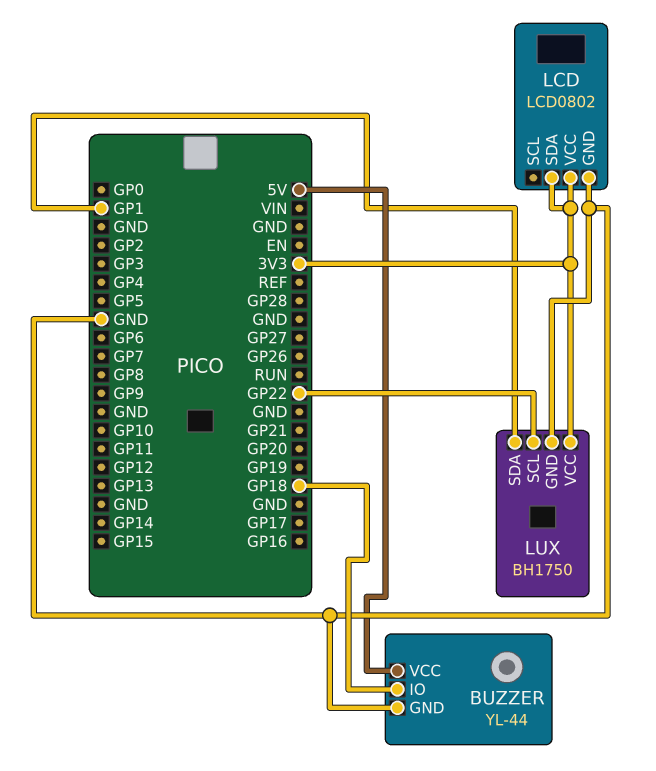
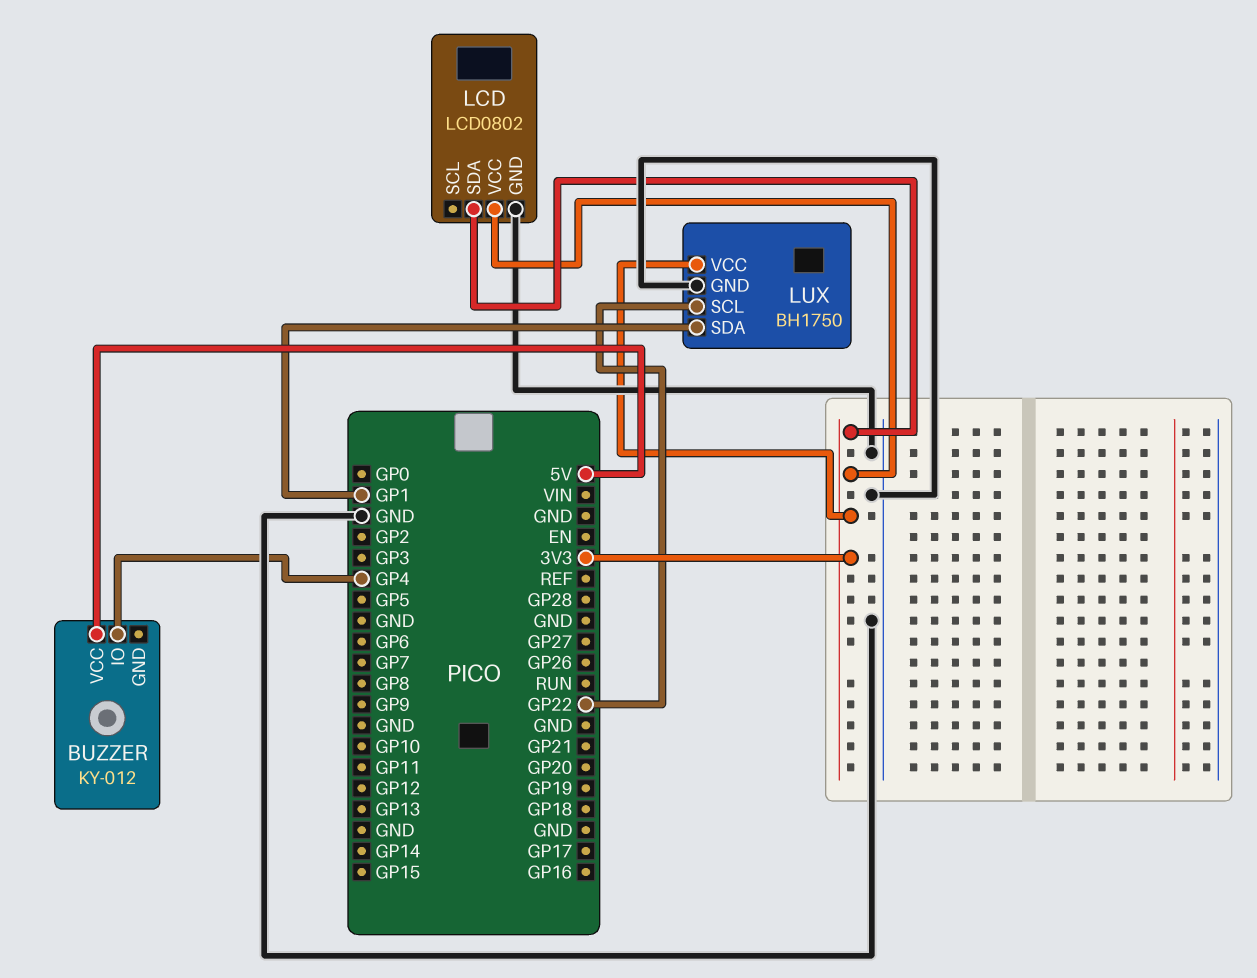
BUZZER: YL-44 -> KY-012
BUZZER pin GND: GND -> none
BUZZER pin IO: GP18 -> GP4

